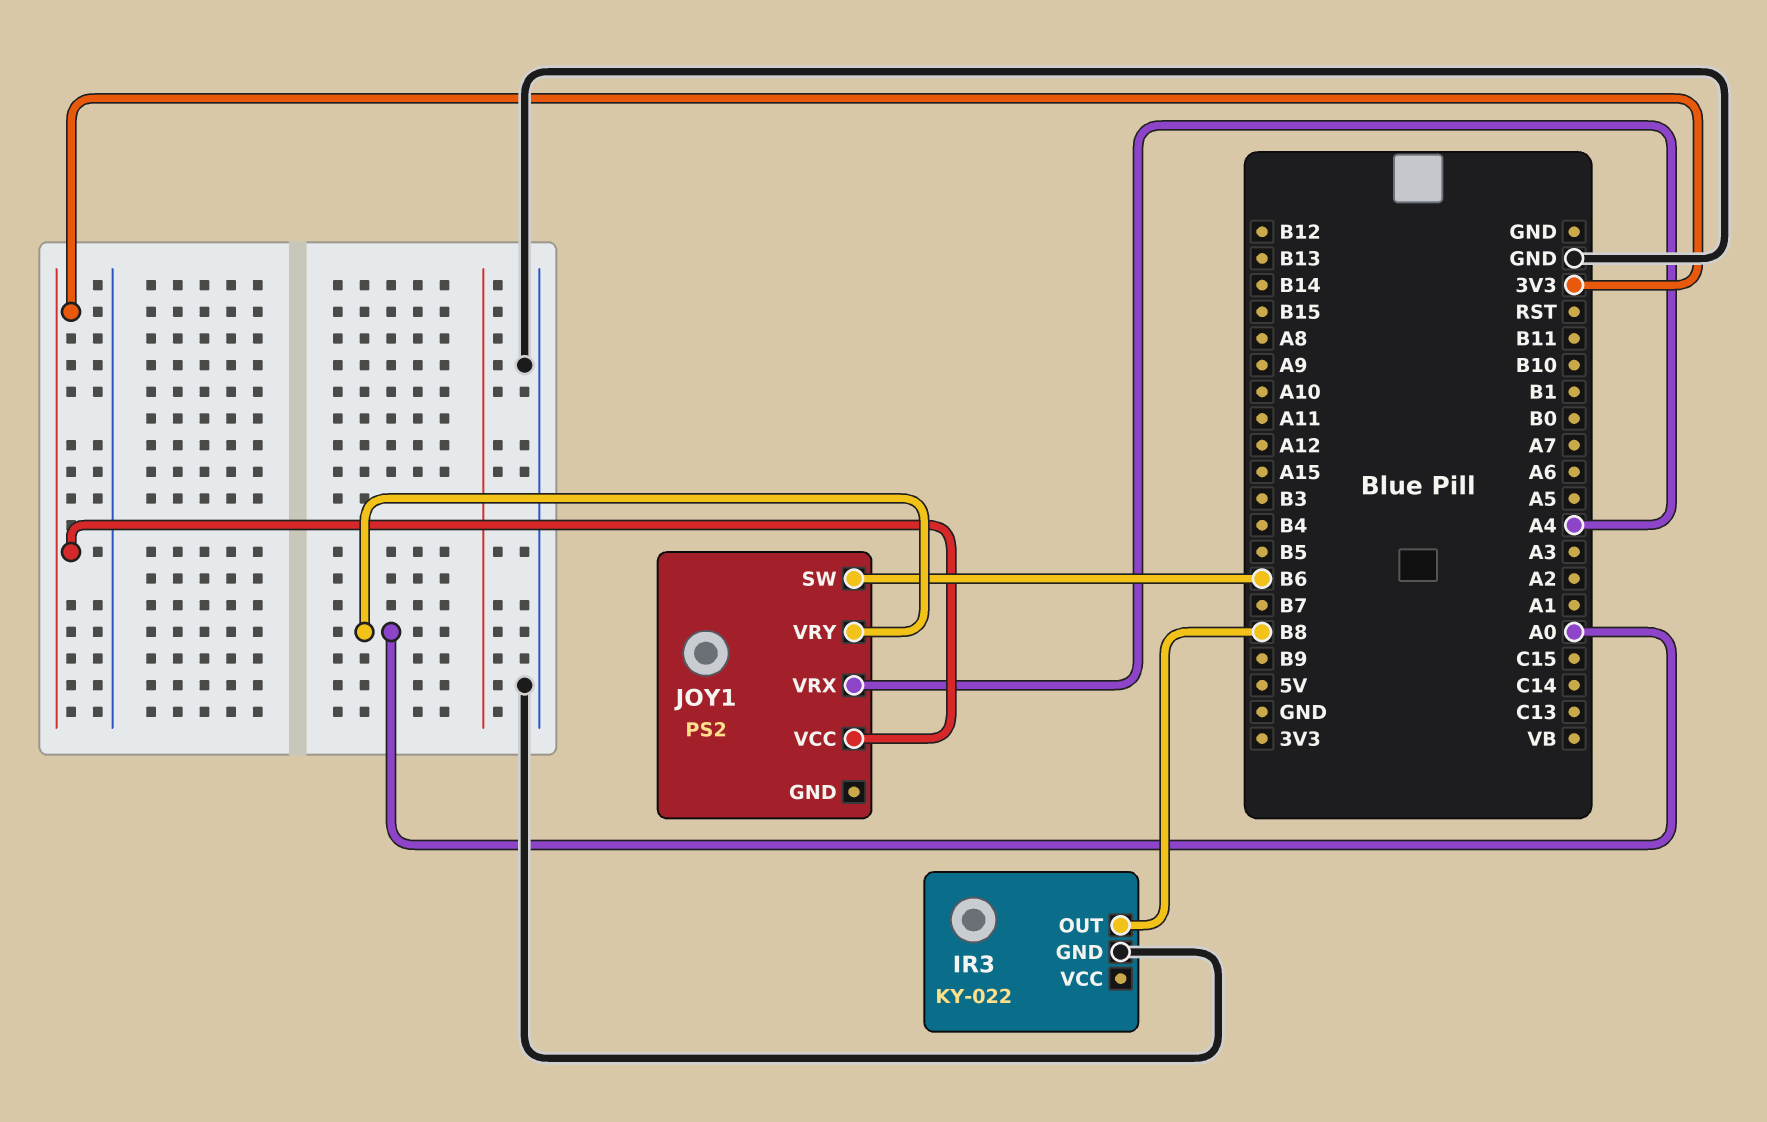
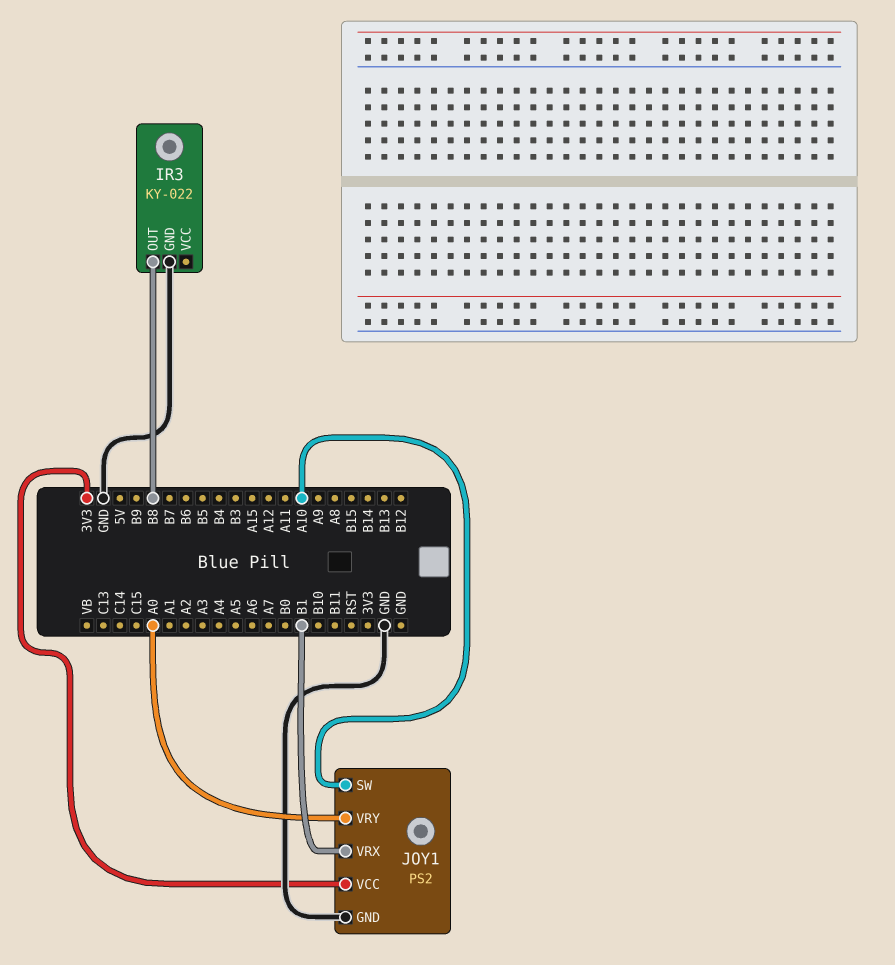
JOY1 pin GND: none -> GND
JOY1 pin SW: B6 -> A10
JOY1 pin VRX: A4 -> B1

